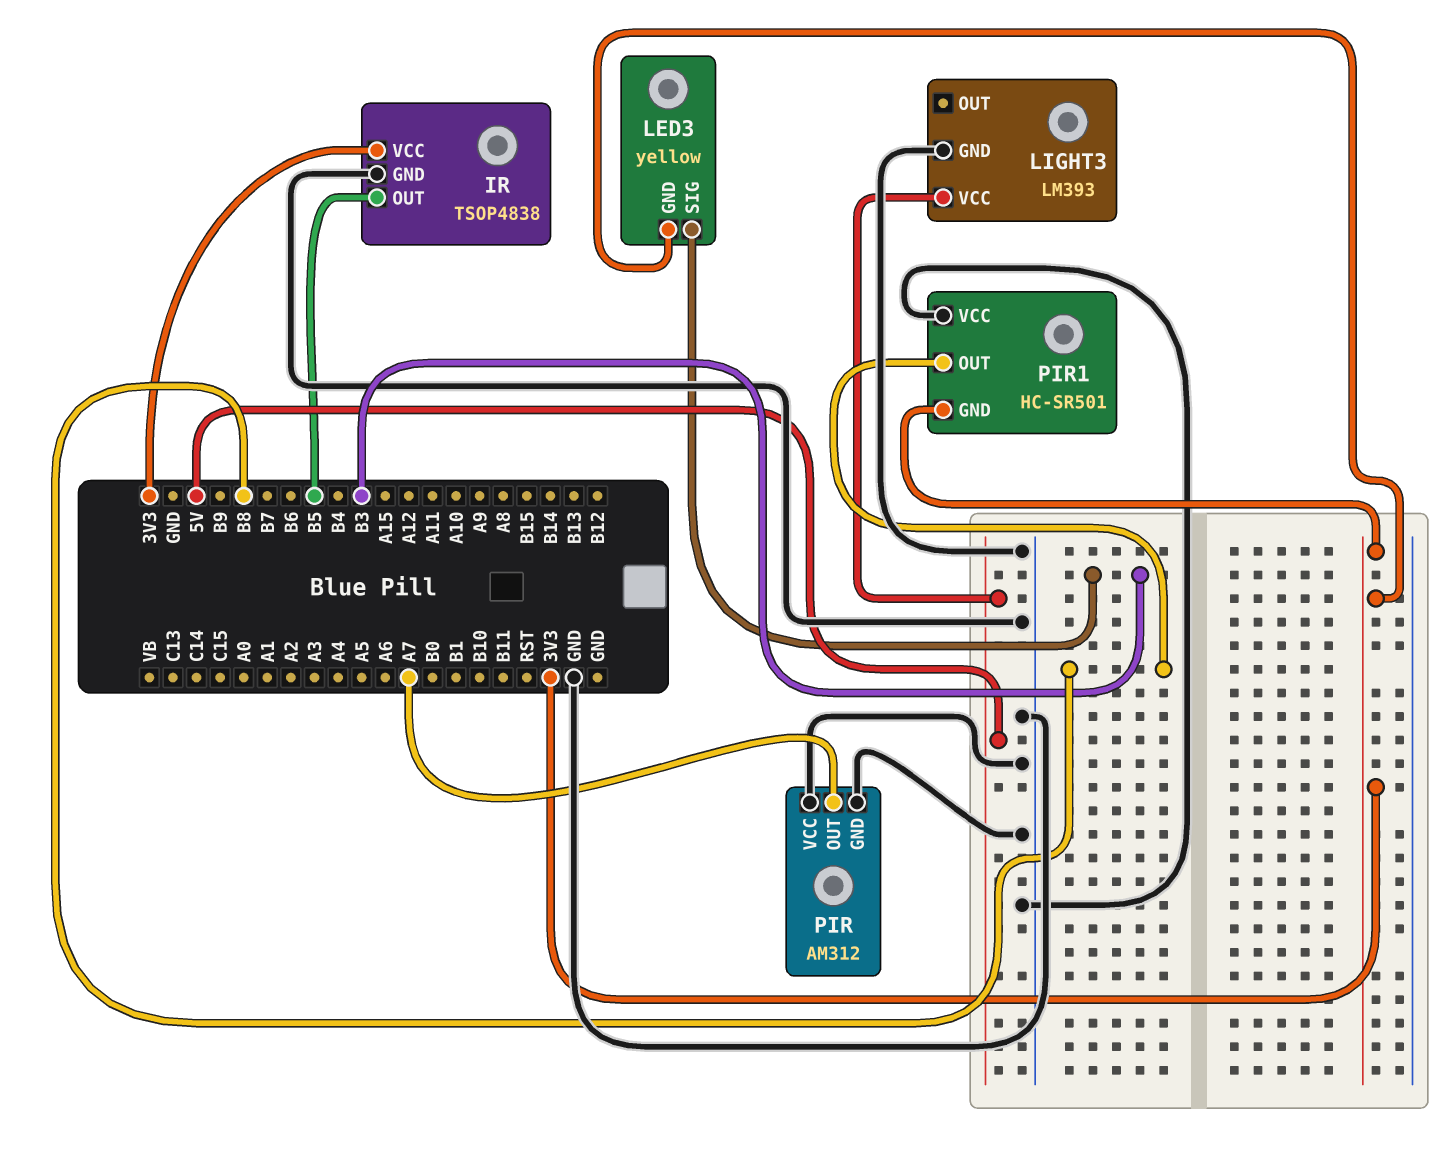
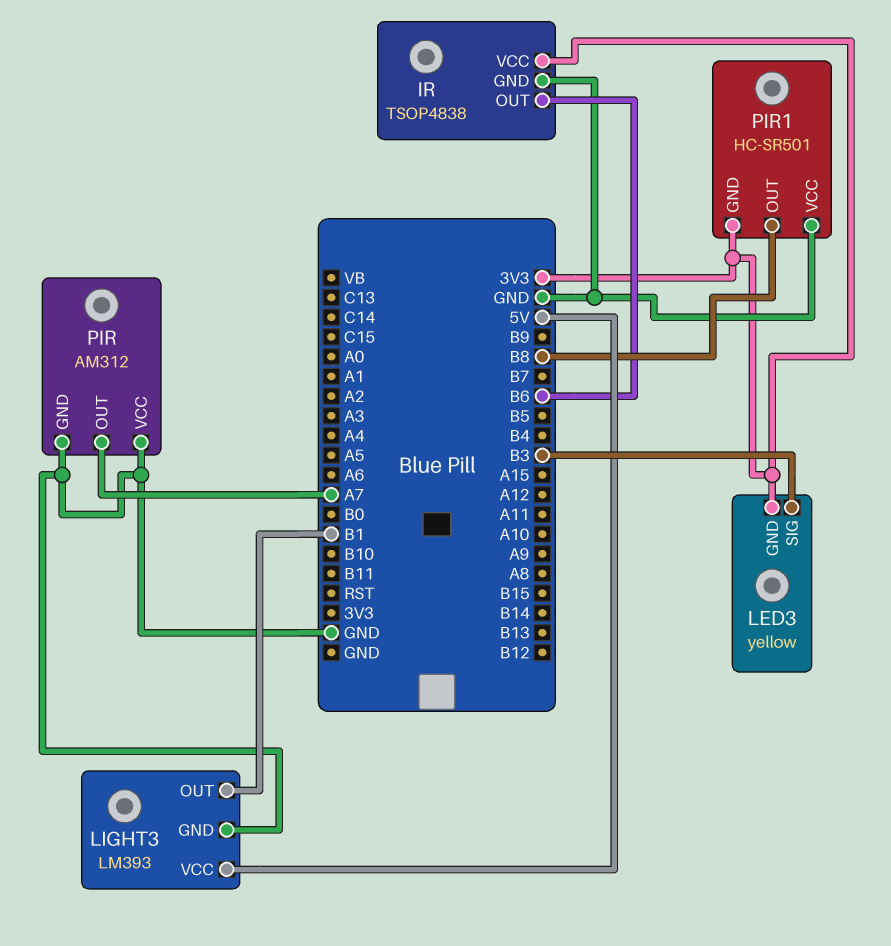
IR pin OUT: B5 -> B6
LIGHT3 pin OUT: none -> B1

